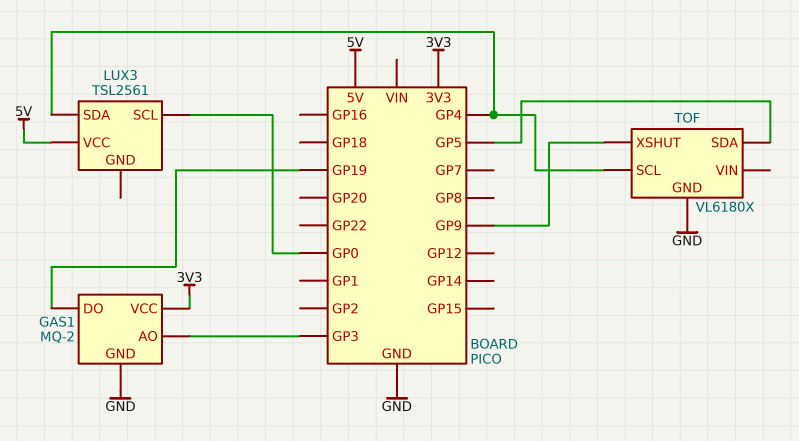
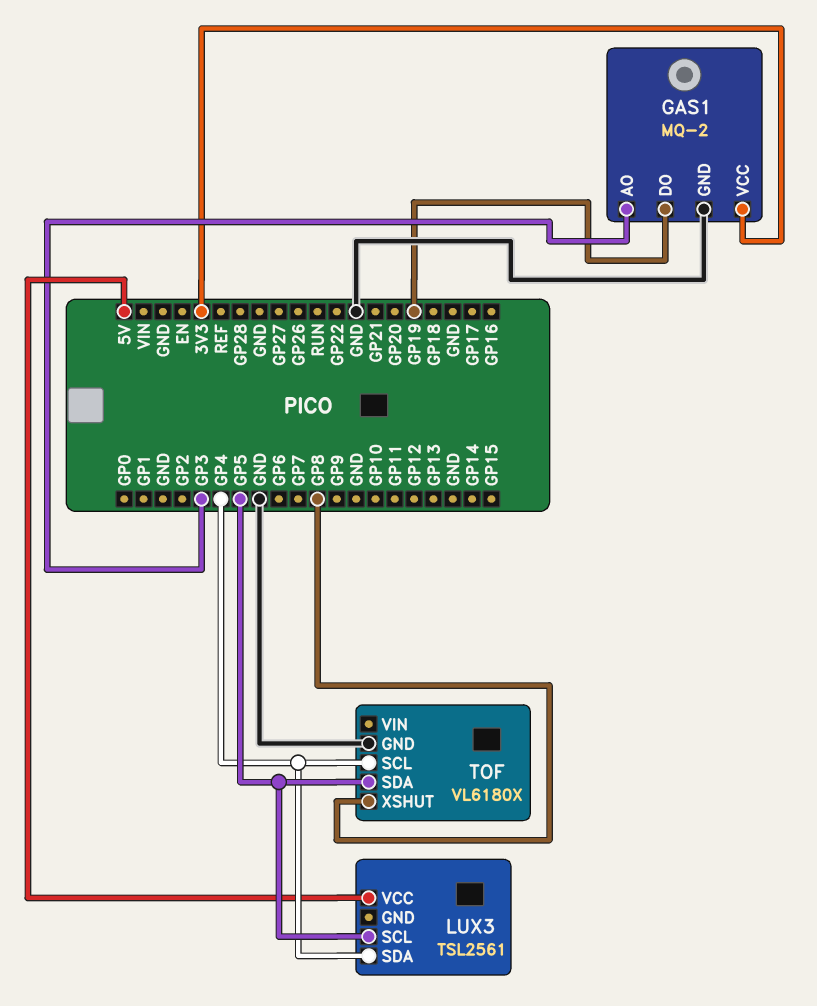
LUX3 pin SCL: GP0 -> GP5
TOF pin XSHUT: GP9 -> GP8

